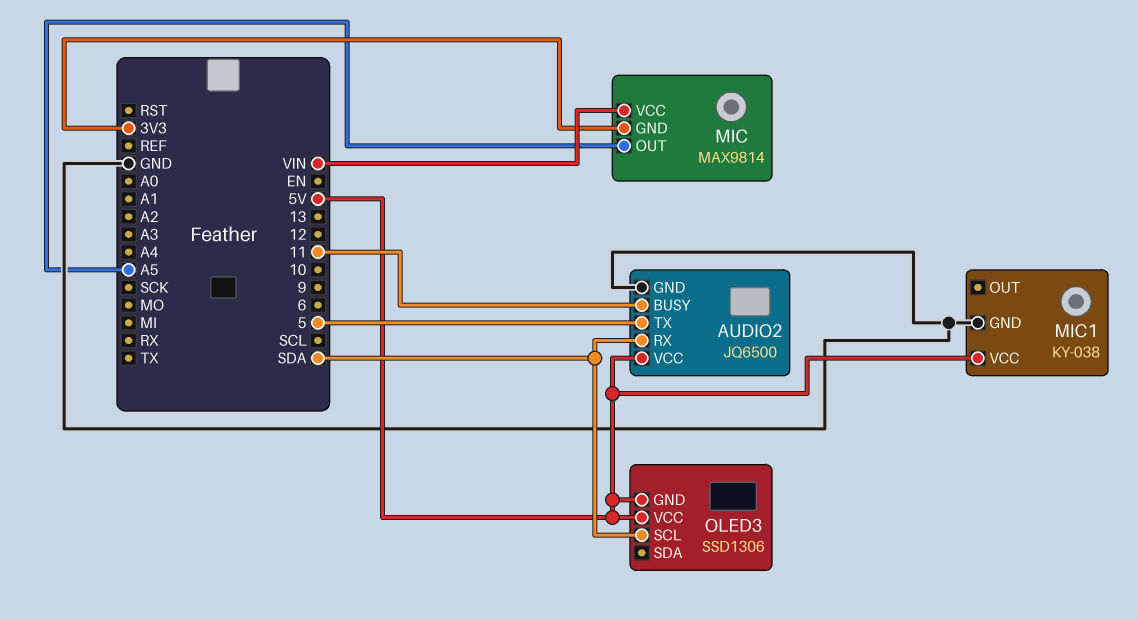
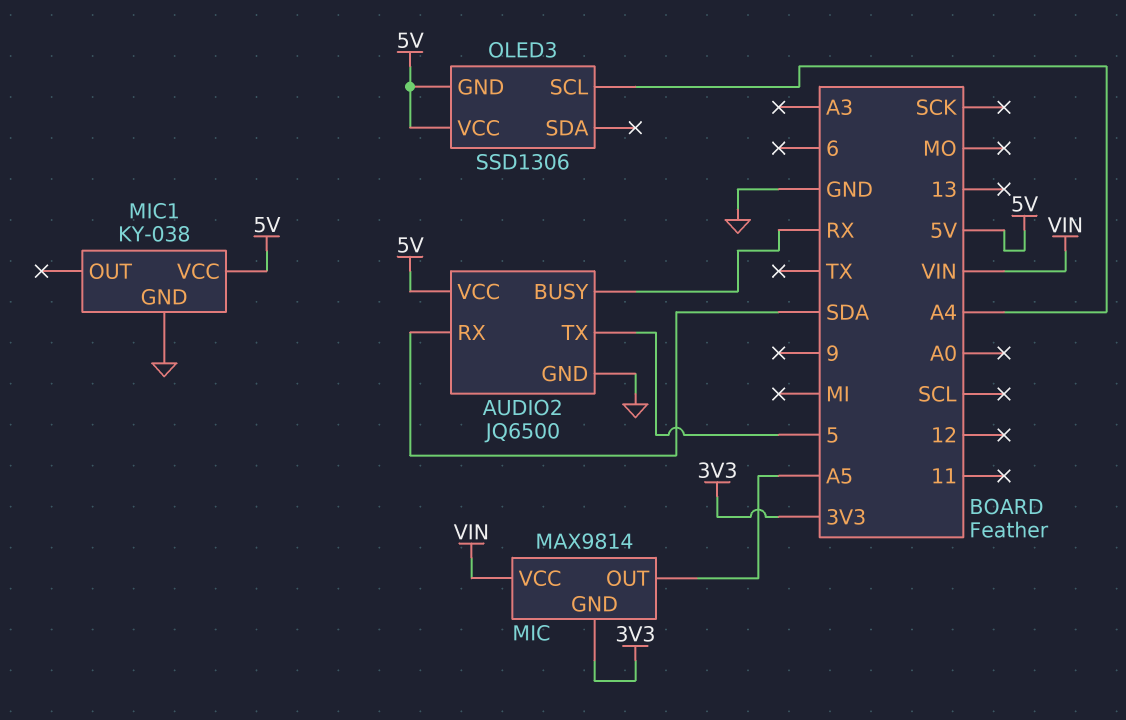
AUDIO2 pin BUSY: 11 -> RX
OLED3 pin SCL: SDA -> A4

